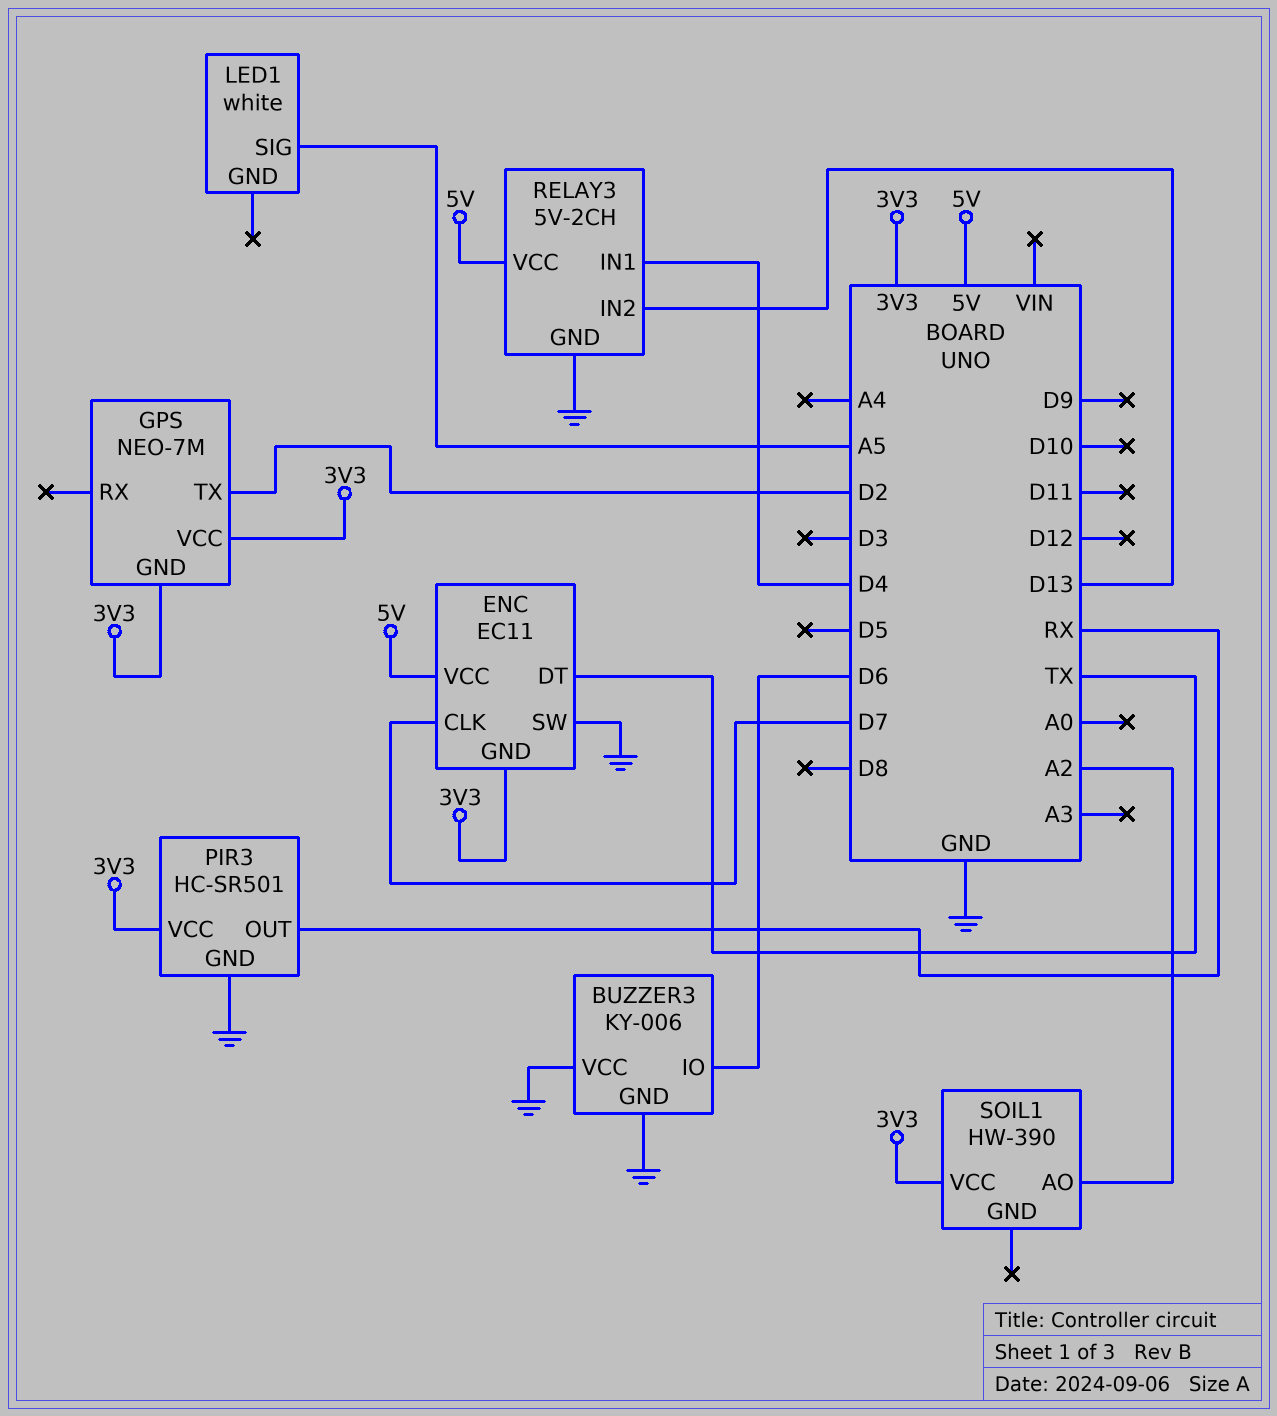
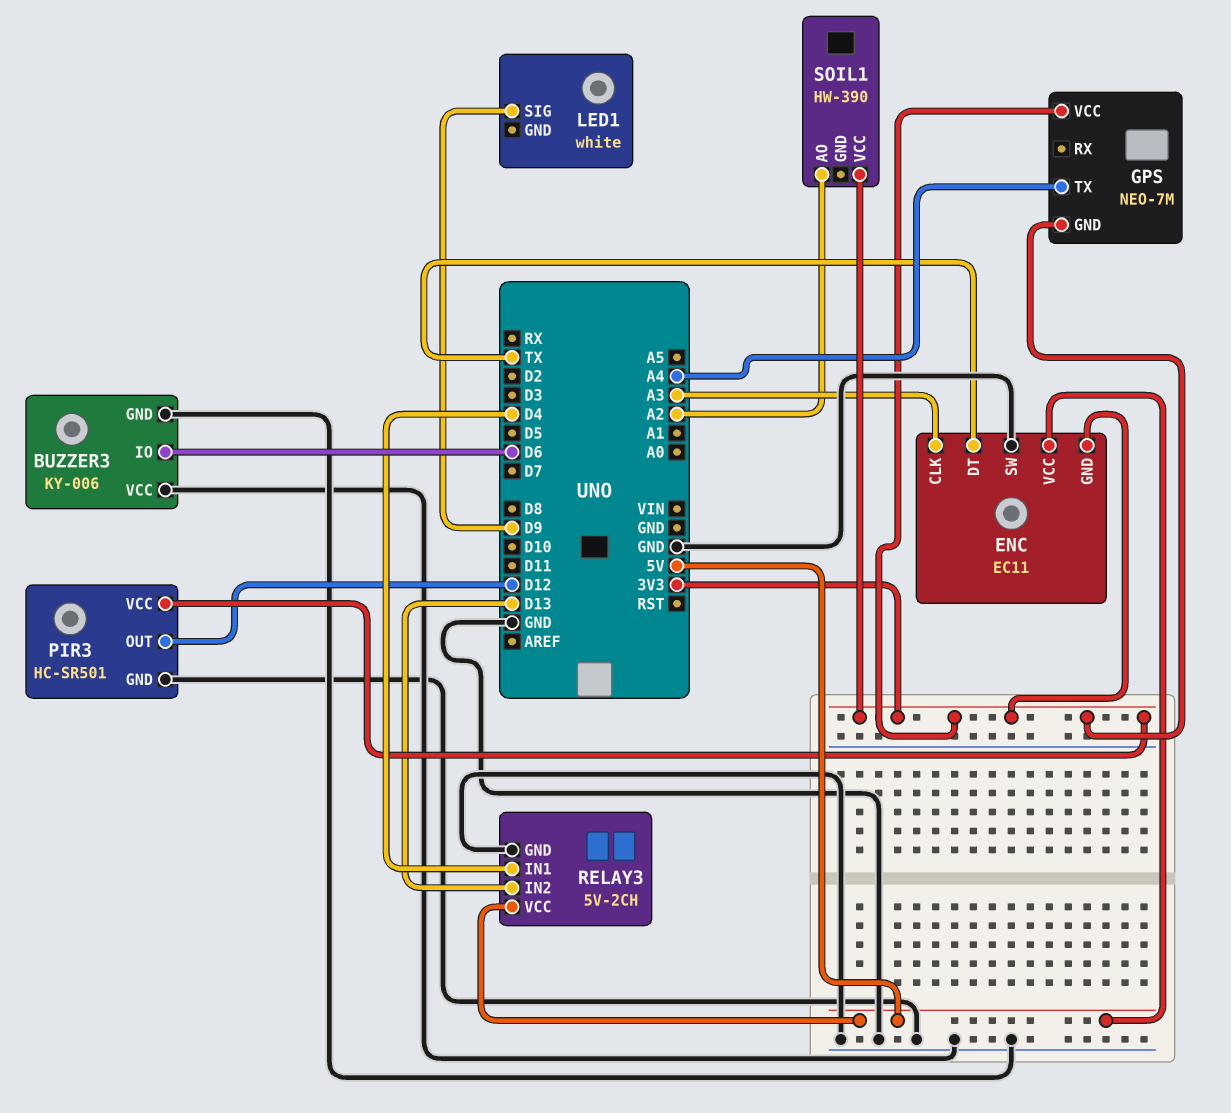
ENC pin CLK: D7 -> A3
GPS pin TX: D2 -> A4
LED1 pin SIG: A5 -> D9
PIR3 pin OUT: RX -> D12

